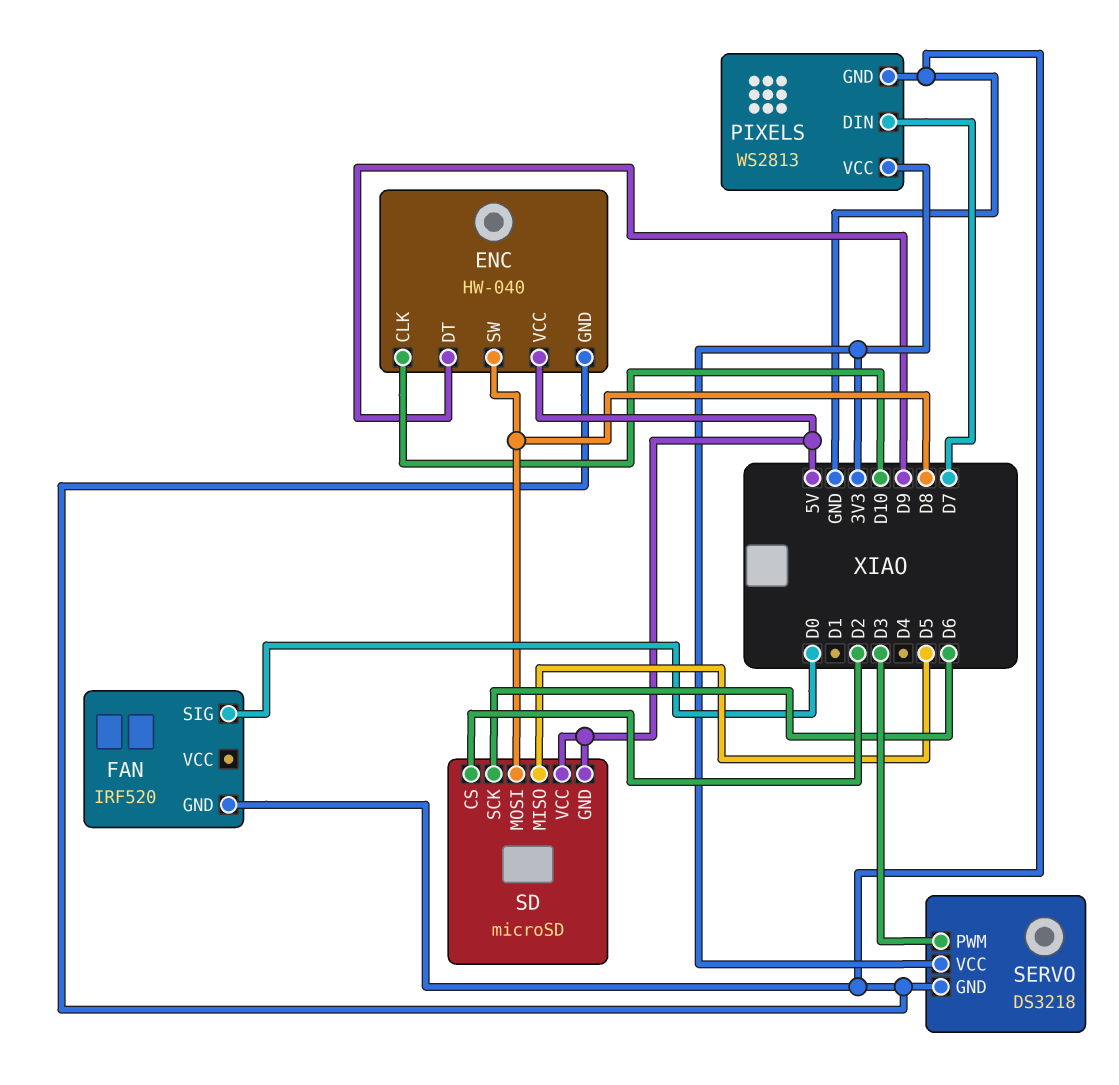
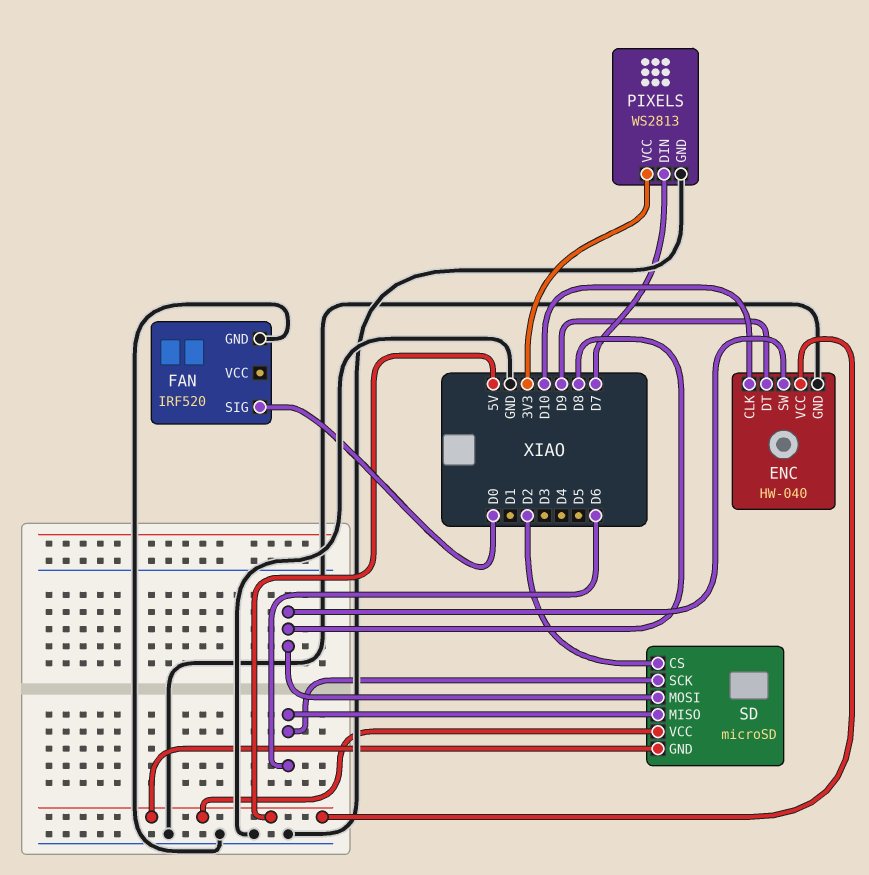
SD pin MISO: D5 -> D6
SERVO: DS3218 -> none
SERVO pin GND: GND -> none
SERVO pin PWM: D3 -> none
SERVO pin VCC: 3V3 -> none

